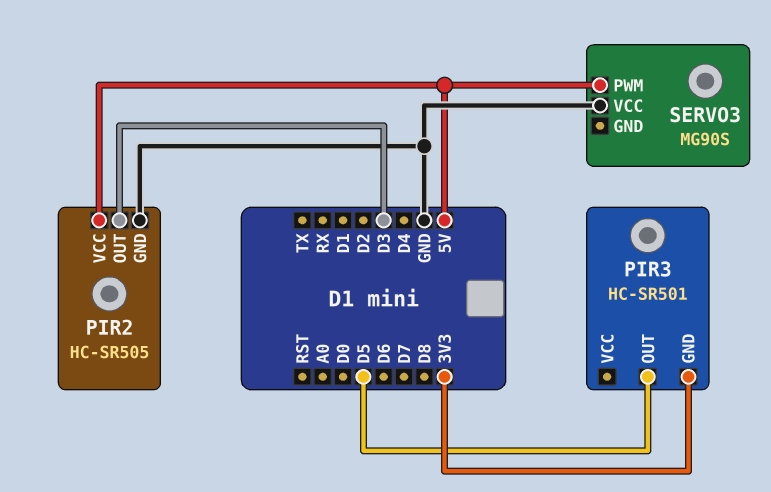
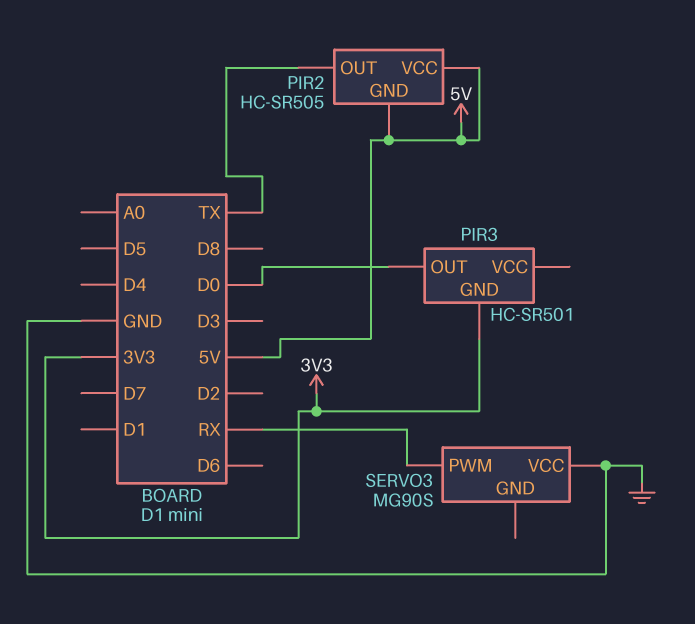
PIR2 pin GND: GND -> 5V
PIR2 pin OUT: D3 -> TX
PIR3 pin OUT: D5 -> D0
SERVO3 pin PWM: 5V -> RX

